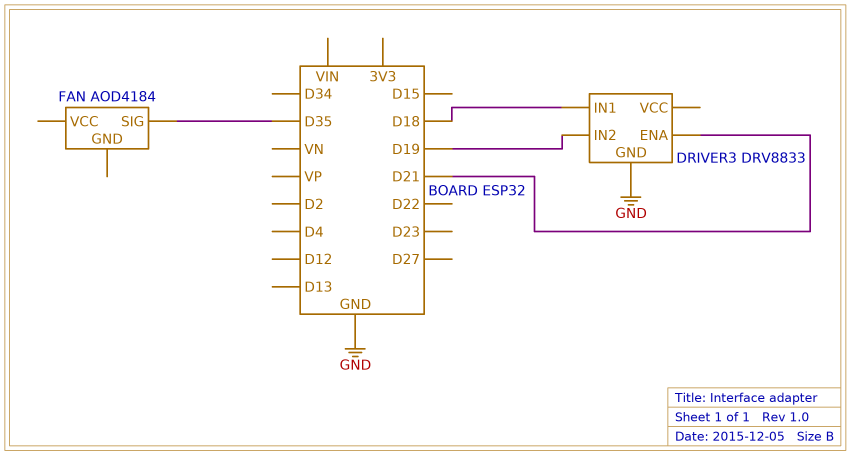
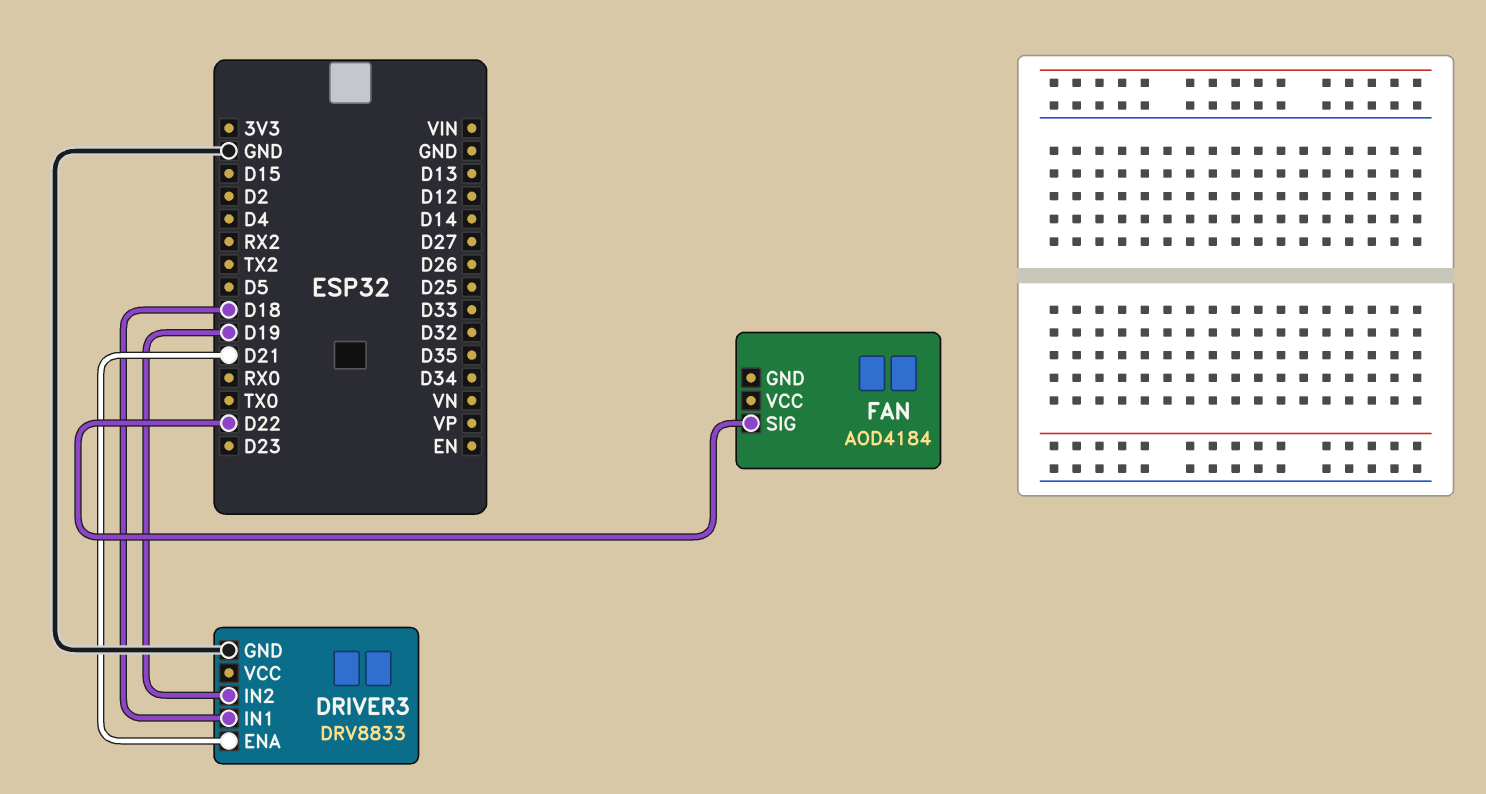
FAN pin SIG: D35 -> D22

